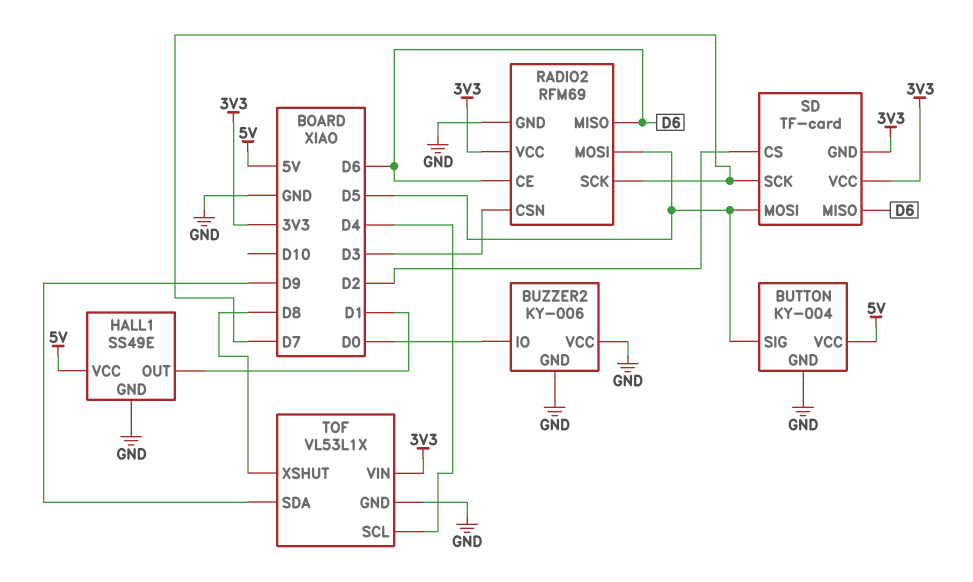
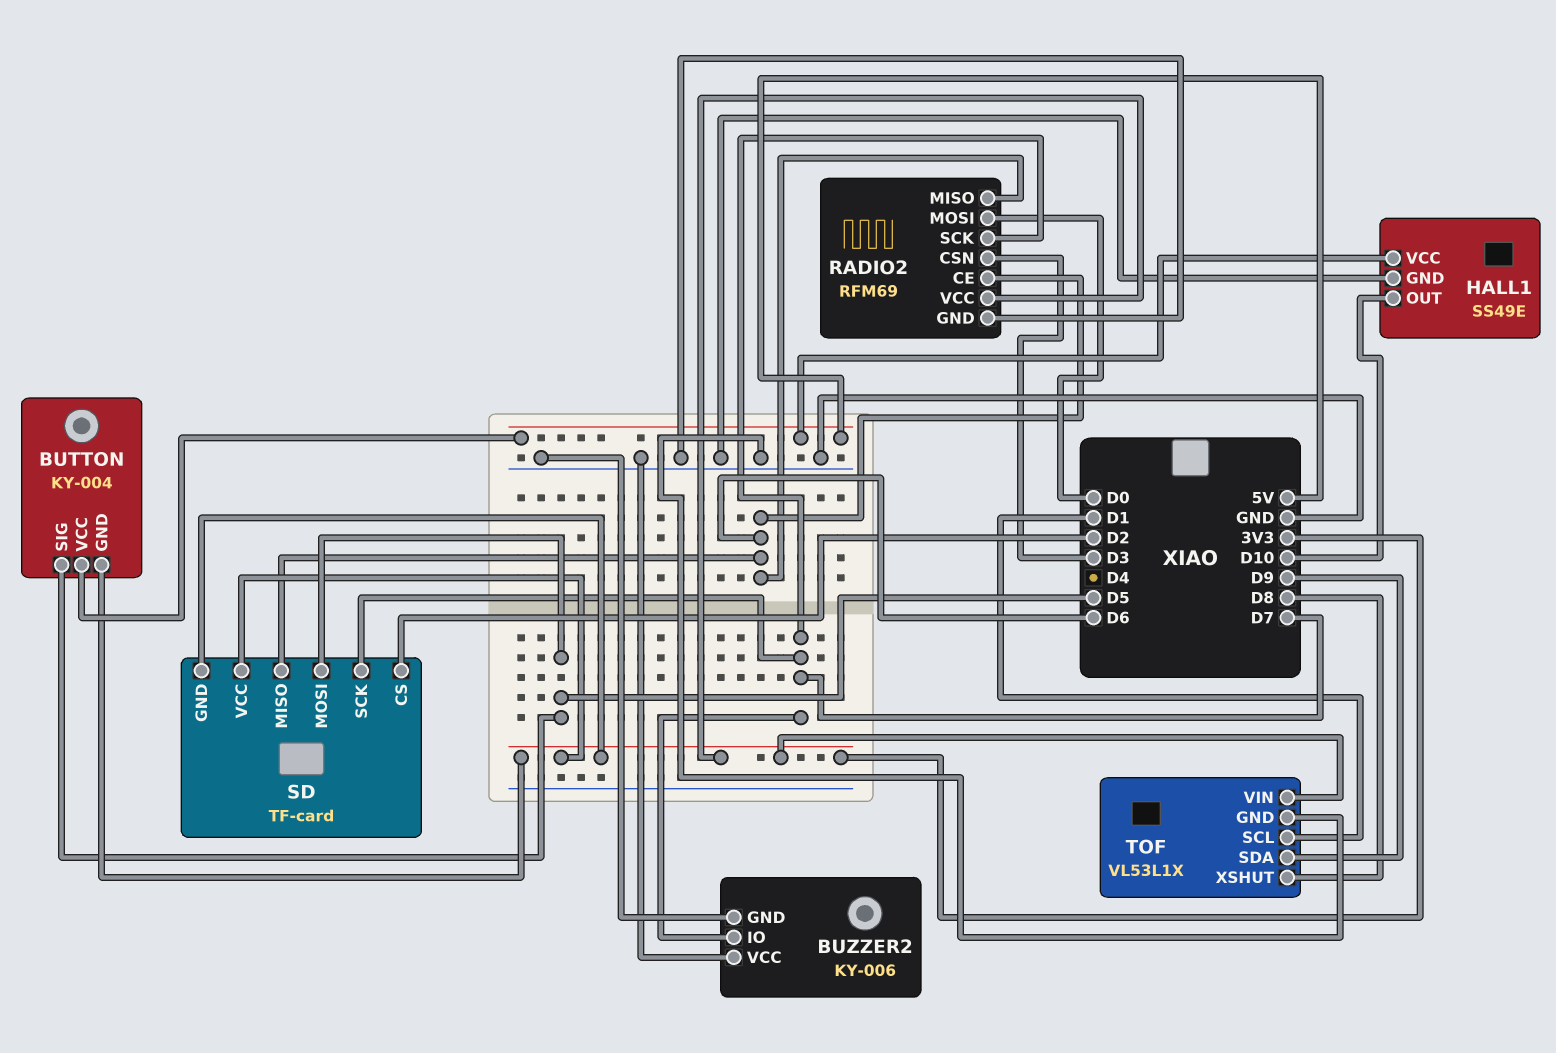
BUTTON pin GND: GND -> 3V3
BUZZER2 pin IO: D0 -> D7
HALL1 pin OUT: D1 -> D10
RADIO2 pin MOSI: D5 -> D0
TOF pin SCL: D4 -> D1

